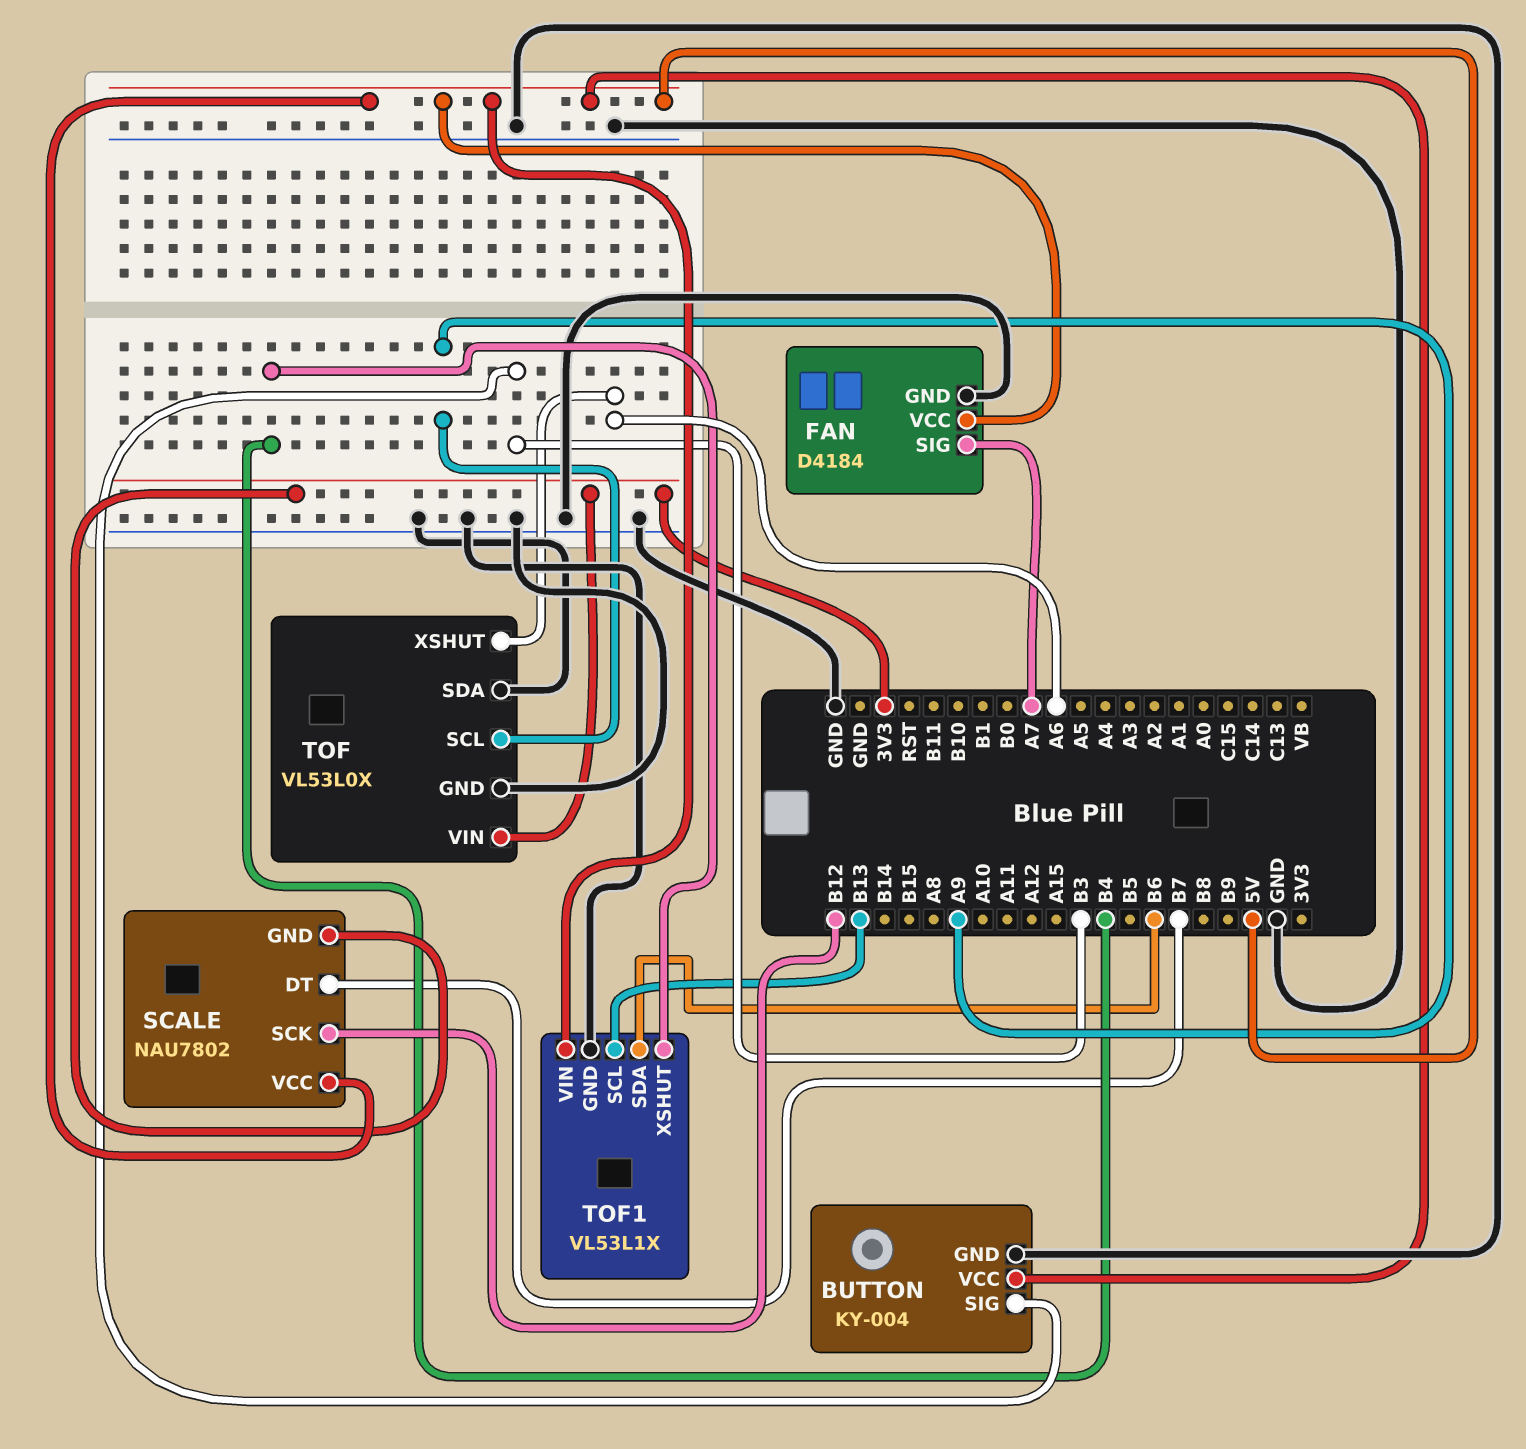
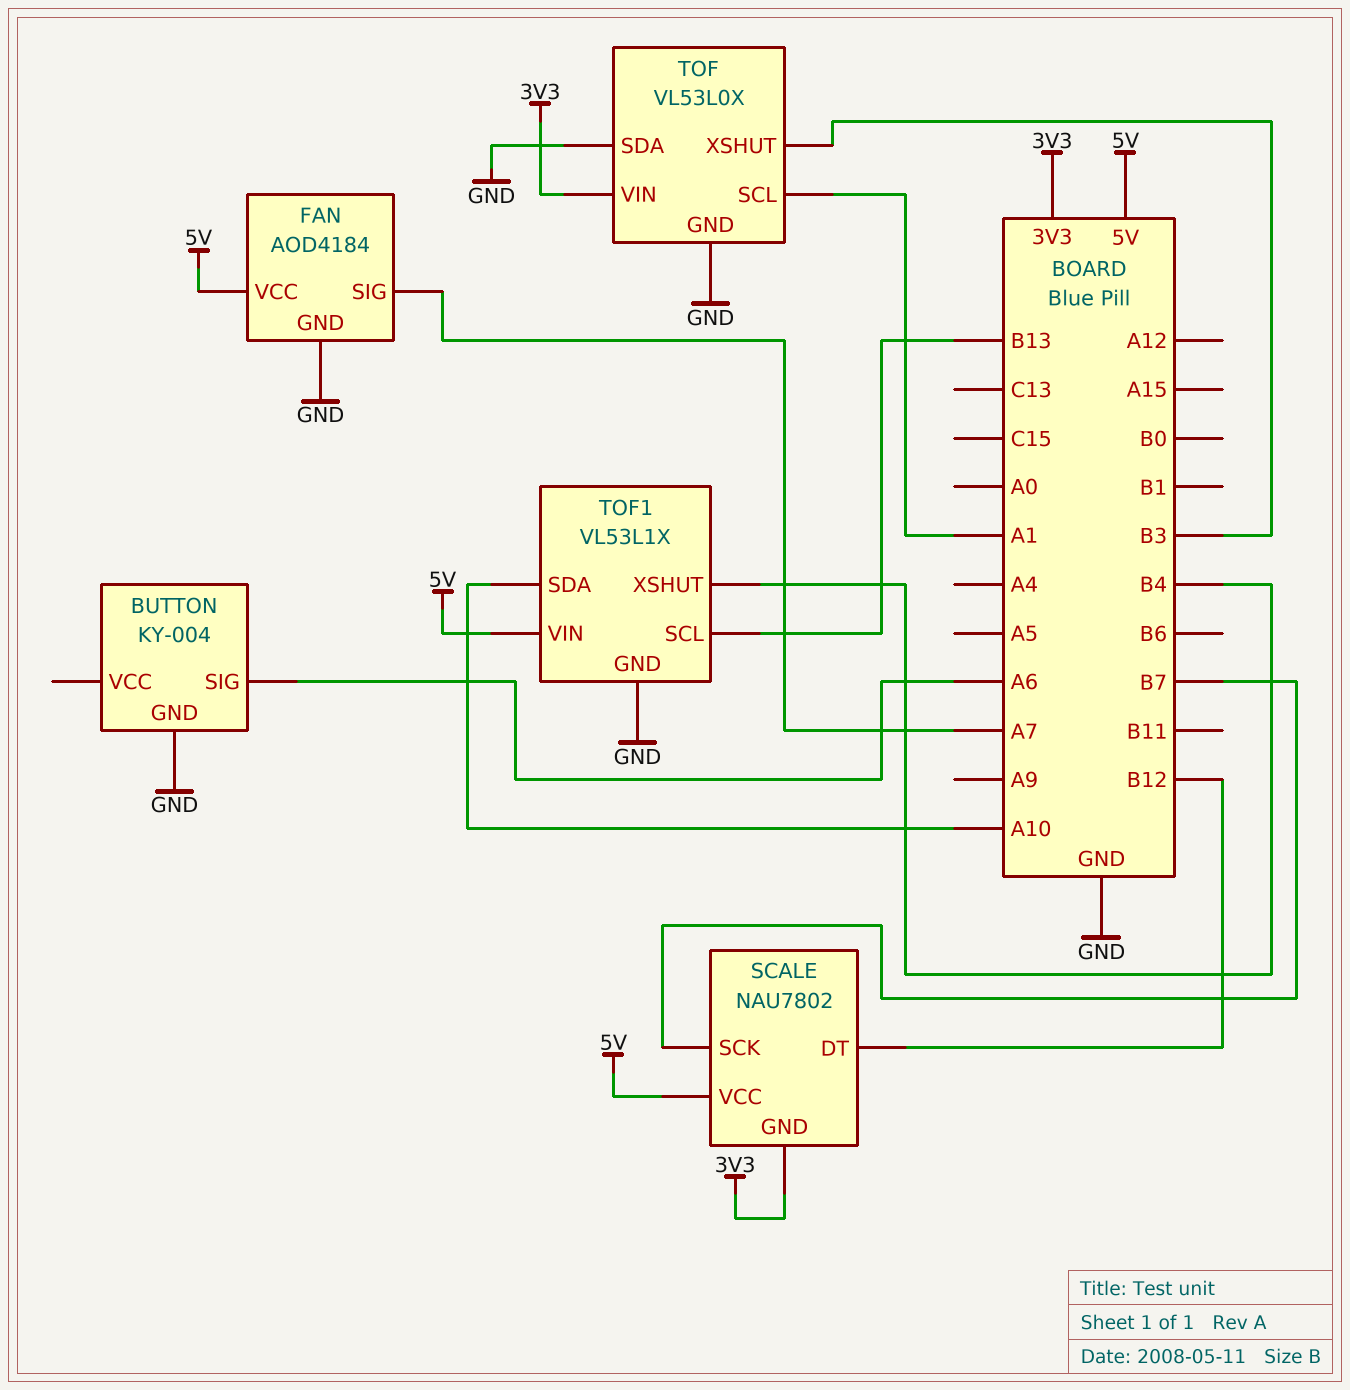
BUTTON pin SIG: B3 -> A6
BUTTON pin VCC: 5V -> none
FAN: D4184 -> AOD4184
SCALE pin DT: B7 -> B12
SCALE pin SCK: B12 -> B7
TOF pin SCL: A9 -> A1
TOF pin XSHUT: A6 -> B3
TOF1 pin SDA: B6 -> A10

